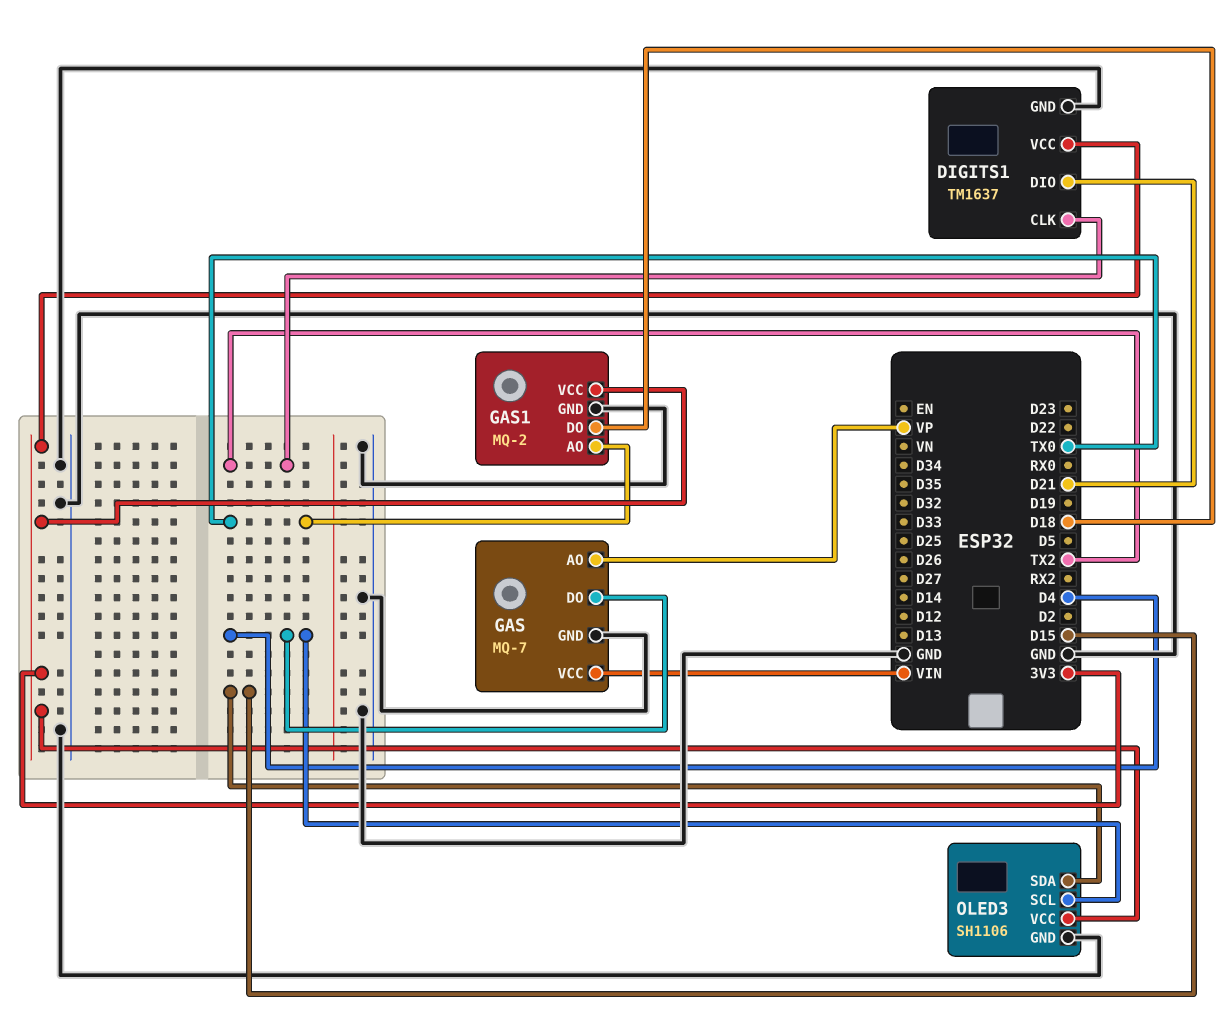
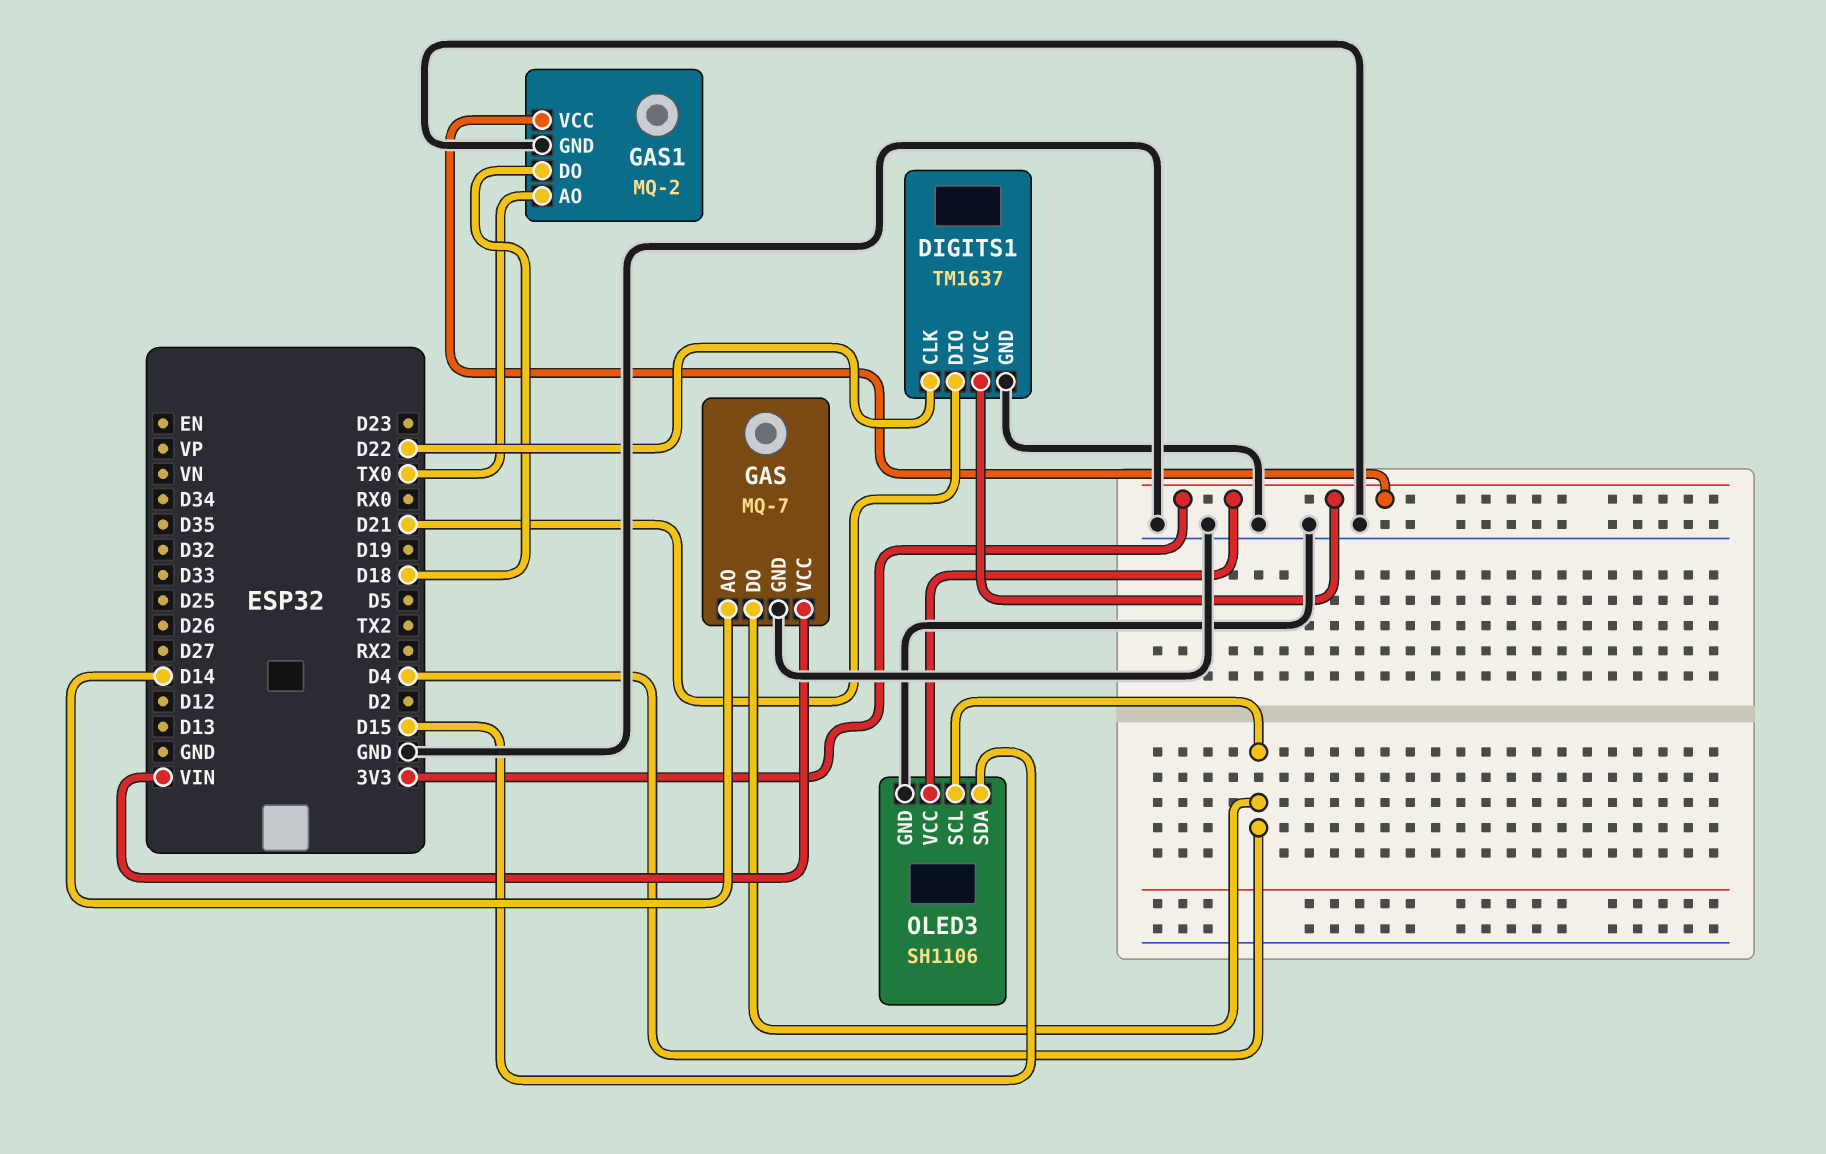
DIGITS1 pin CLK: TX2 -> D22
GAS pin AO: VP -> D14

